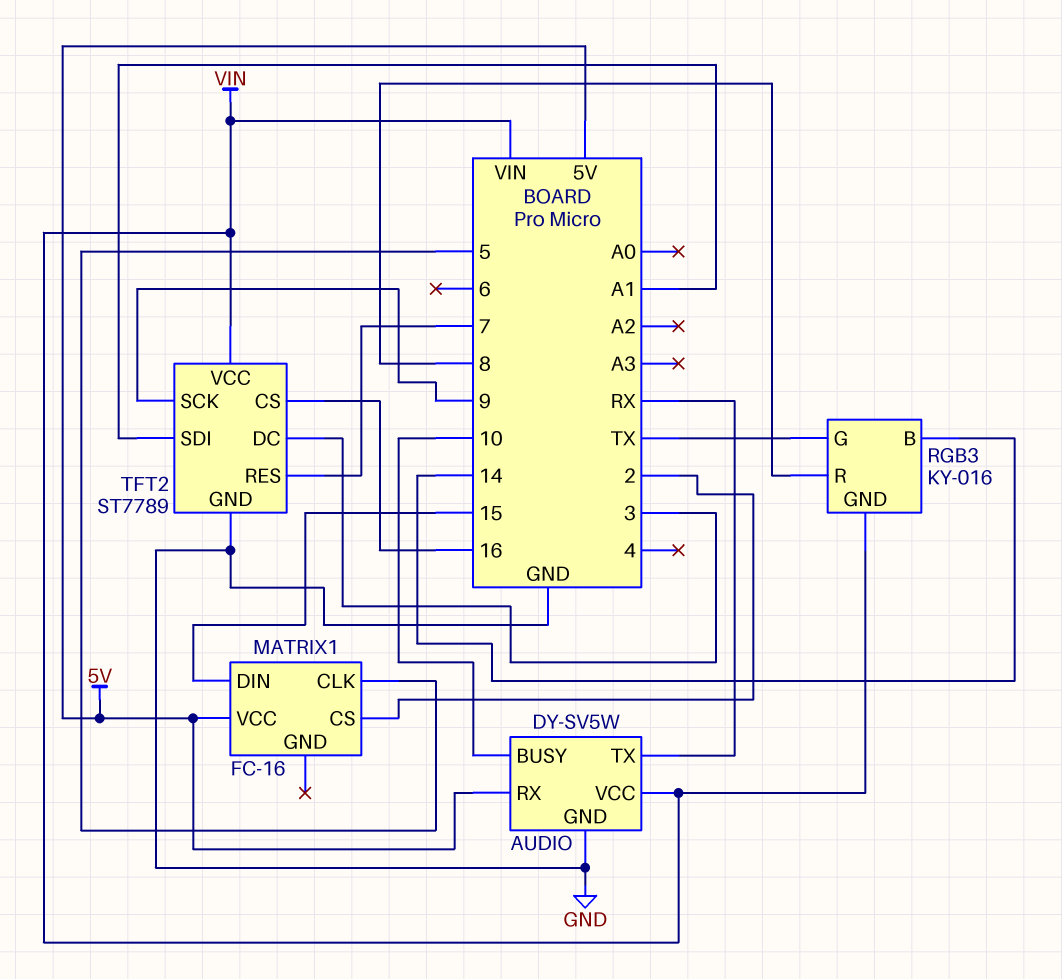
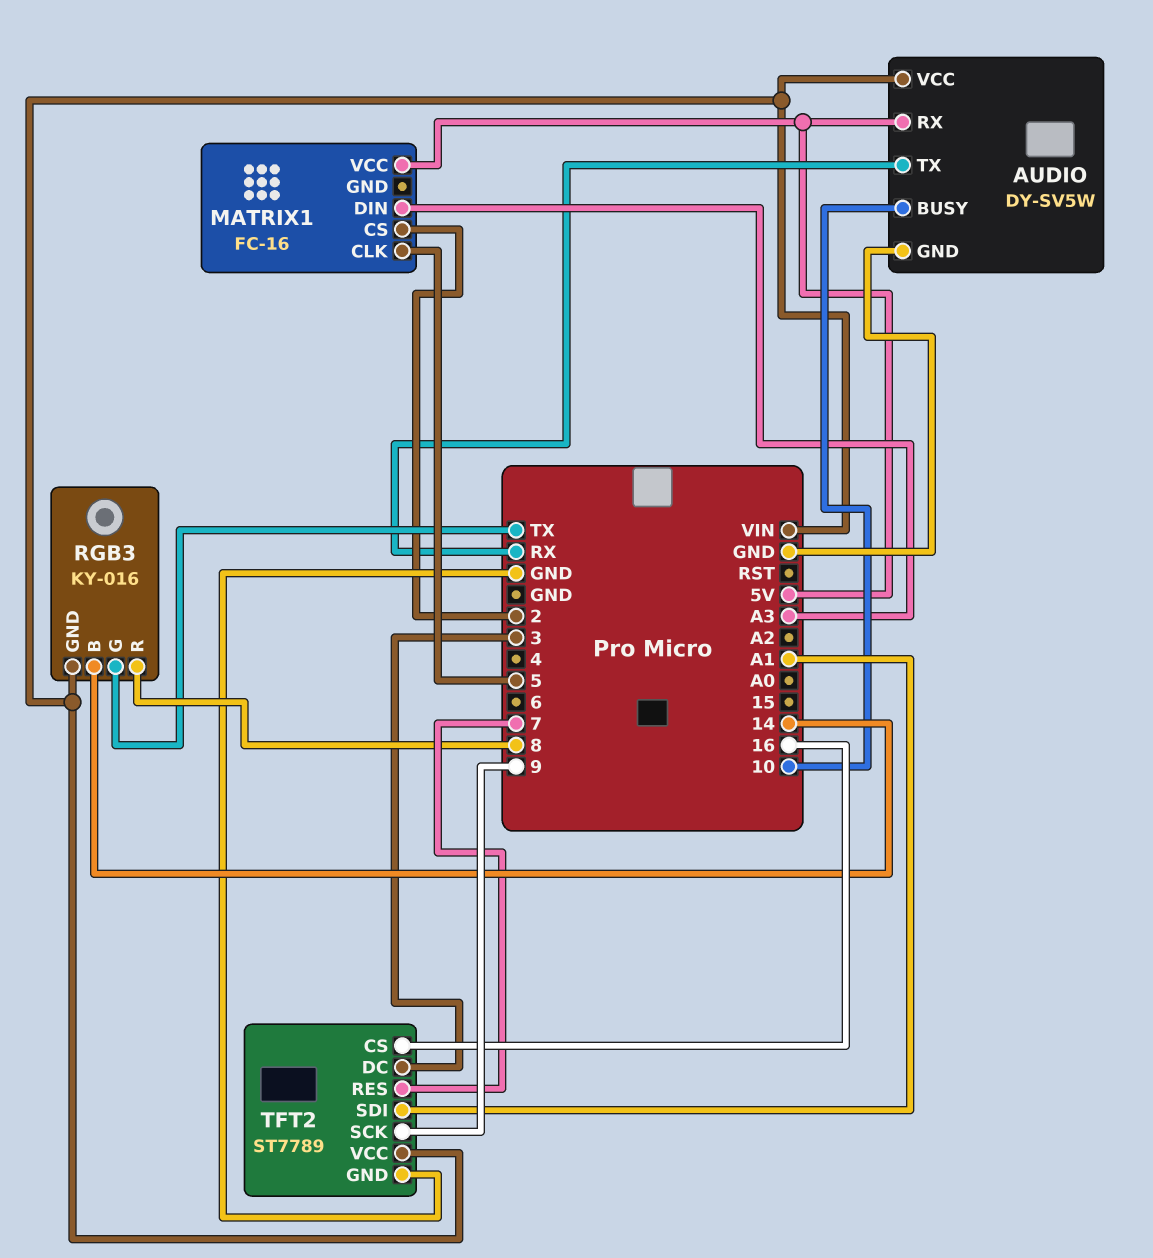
MATRIX1 pin DIN: 15 -> A3

